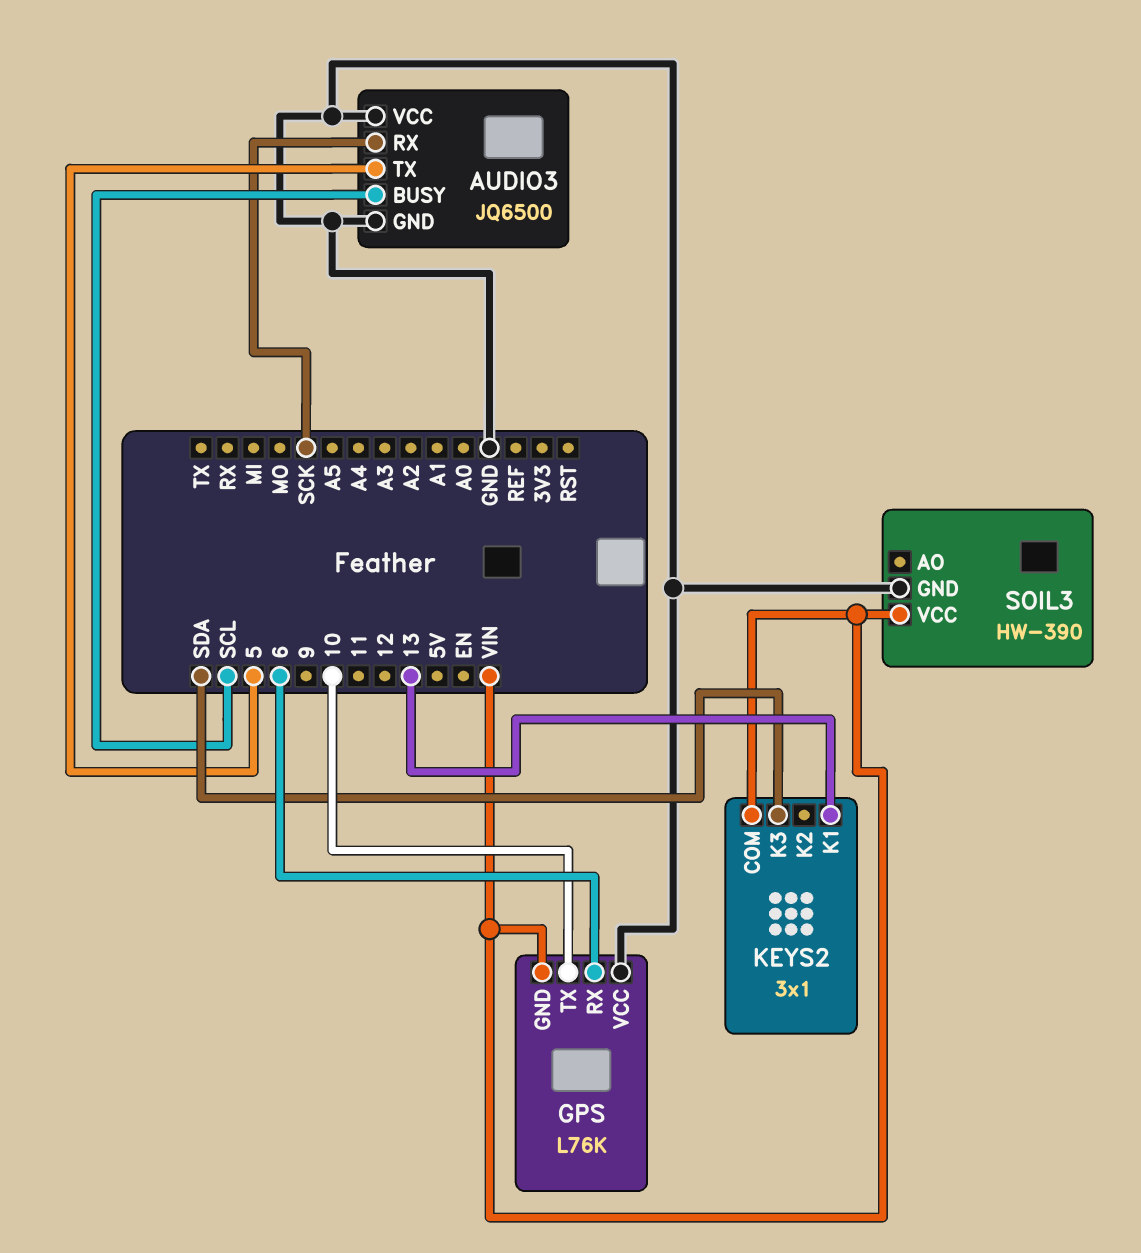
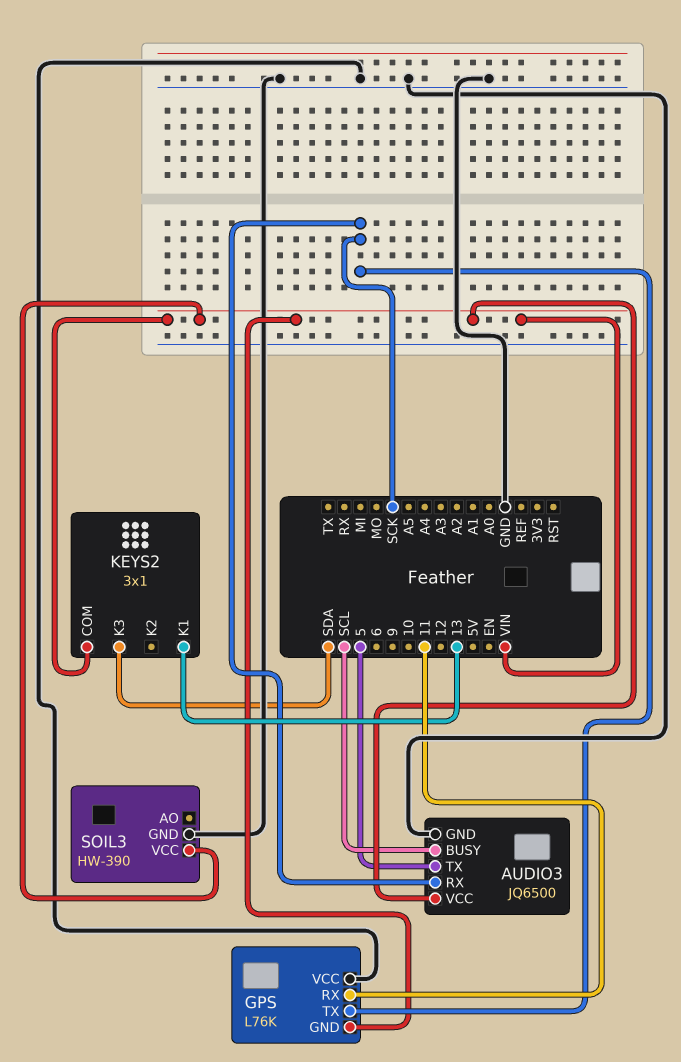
AUDIO3 pin VCC: GND -> VIN
GPS pin RX: 6 -> 11
GPS pin TX: 10 -> SCK

